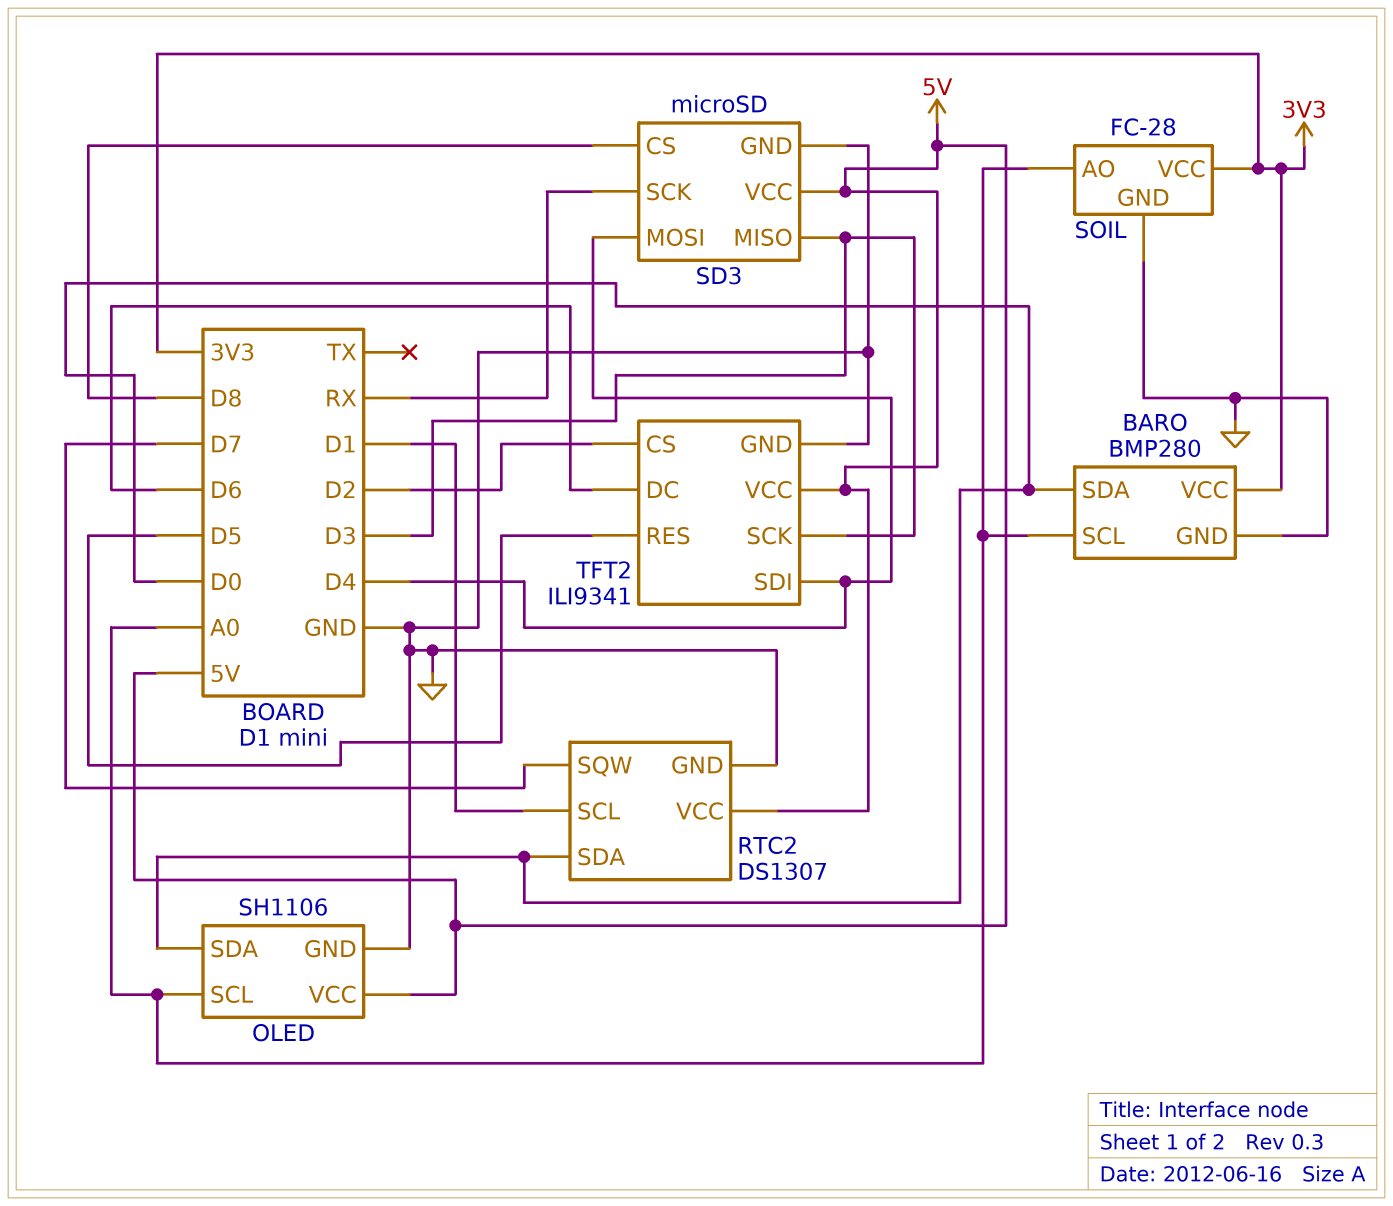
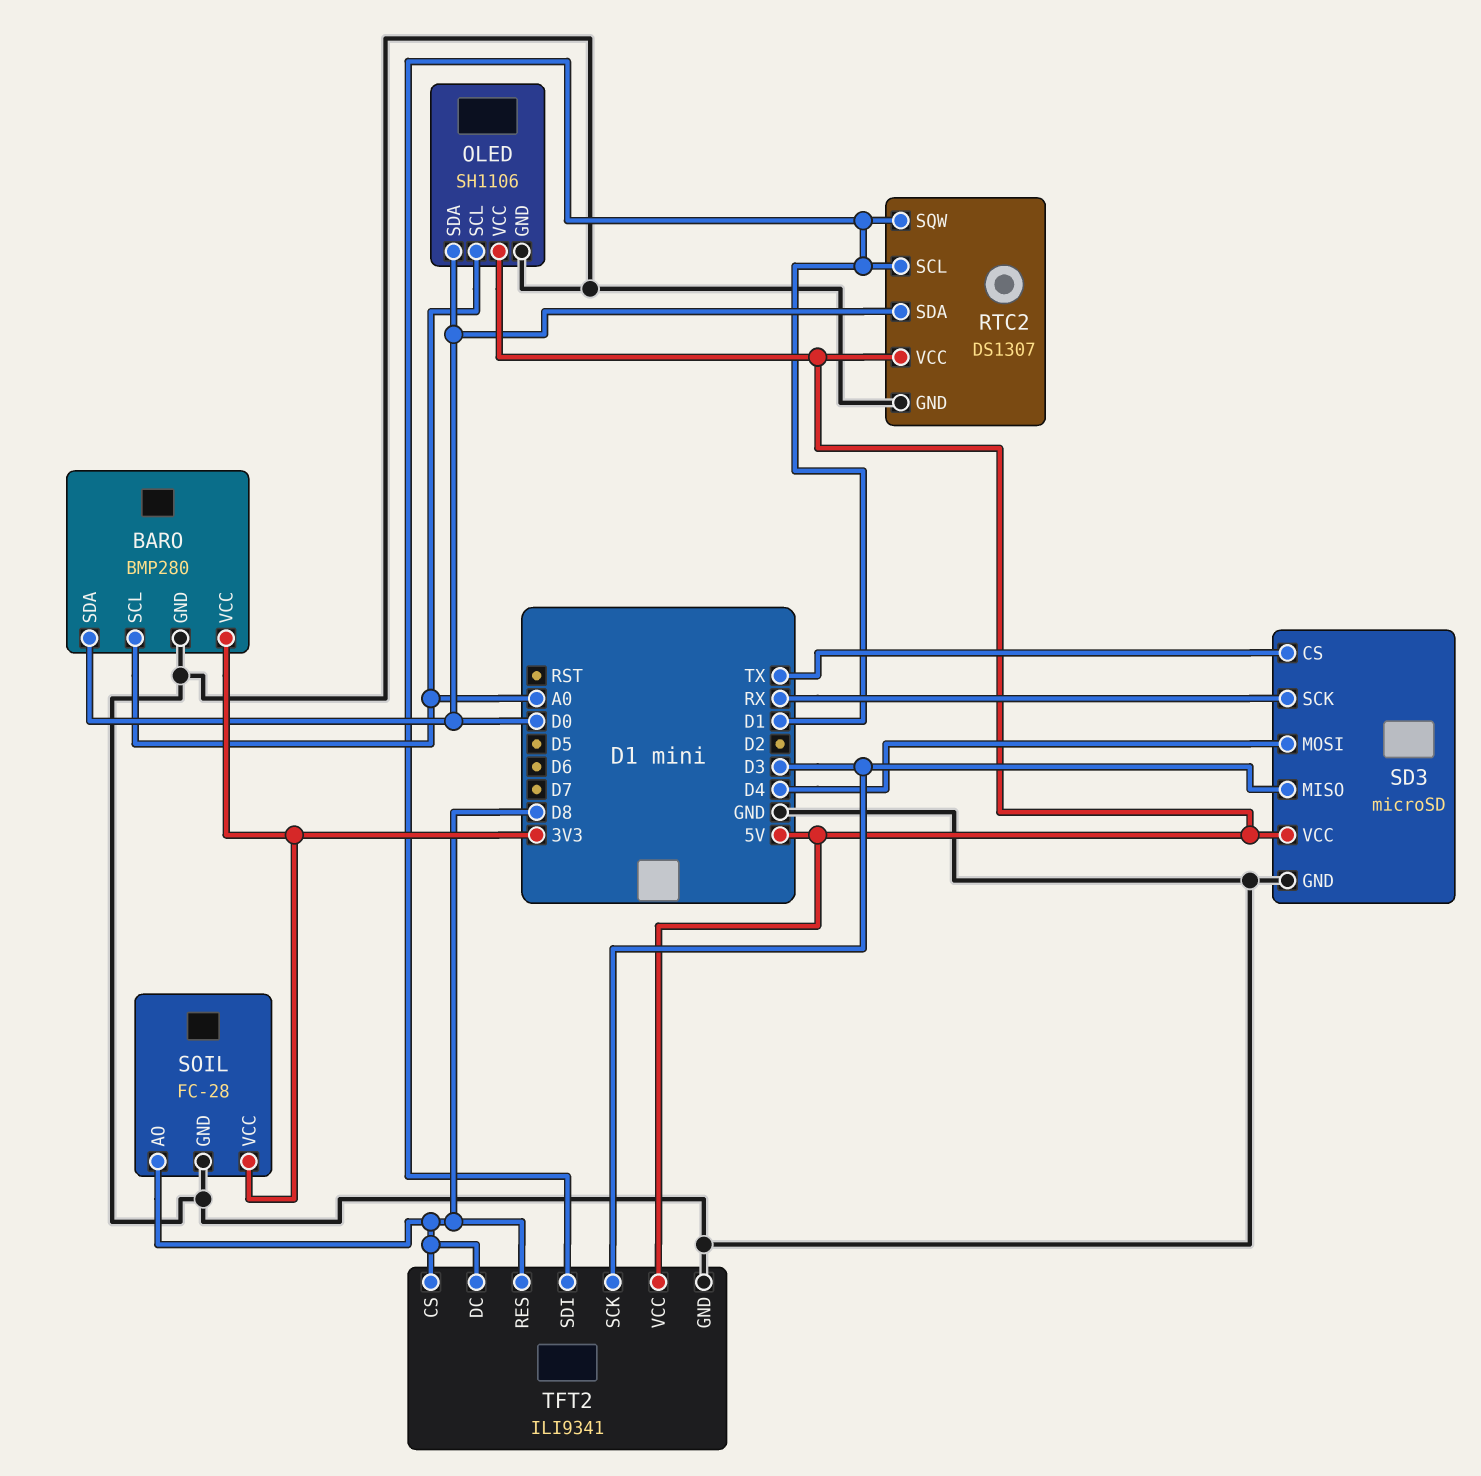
RTC2 pin SQW: D7 -> D1
SD3 pin CS: D8 -> TX
SOIL pin AO: A0 -> D8
TFT2 pin CS: D2 -> D8
TFT2 pin DC: D6 -> D8
TFT2 pin RES: D5 -> D8
TFT2 pin SDI: D4 -> D1

